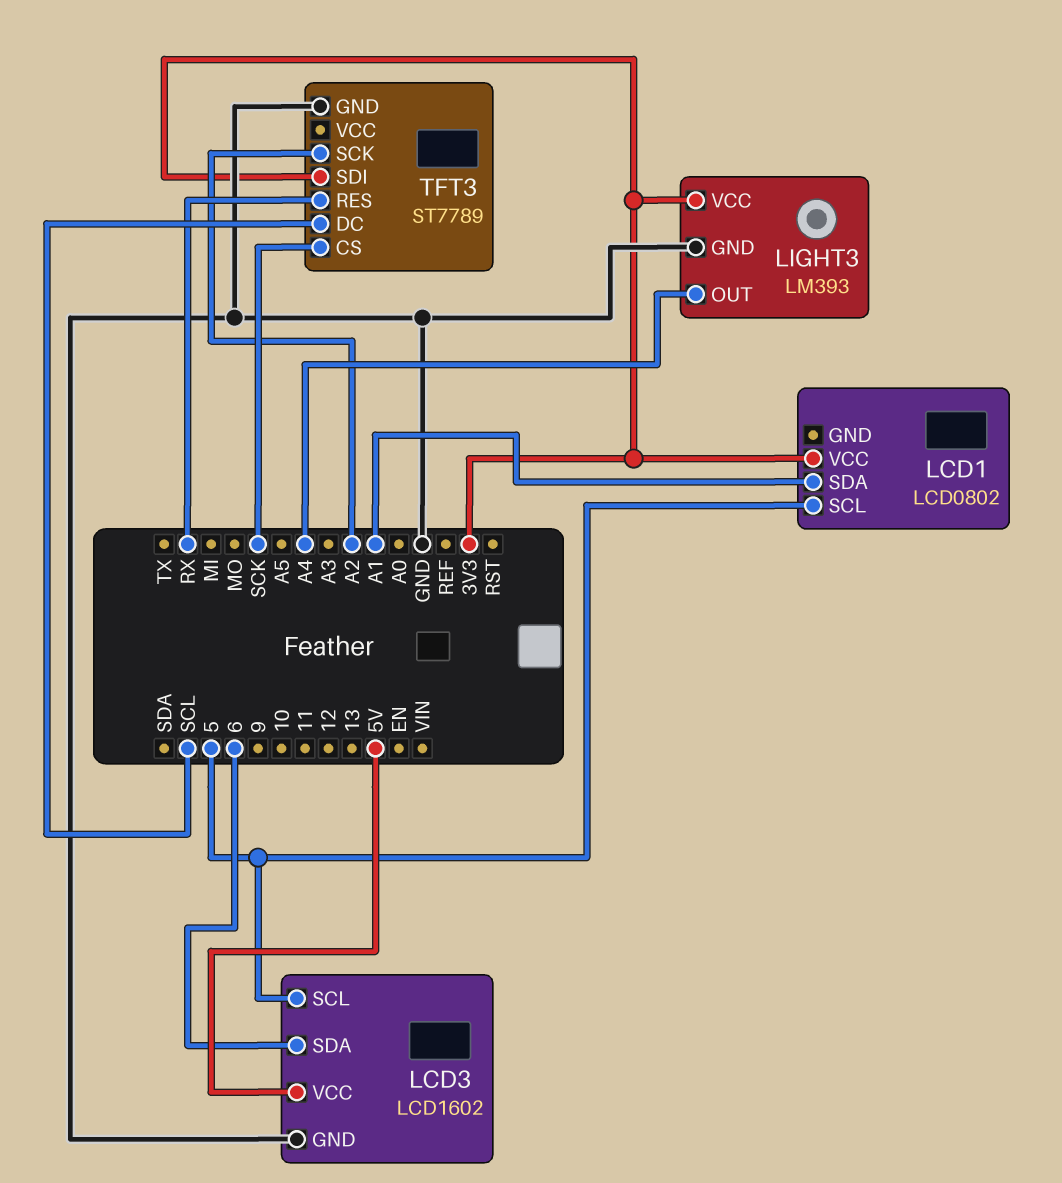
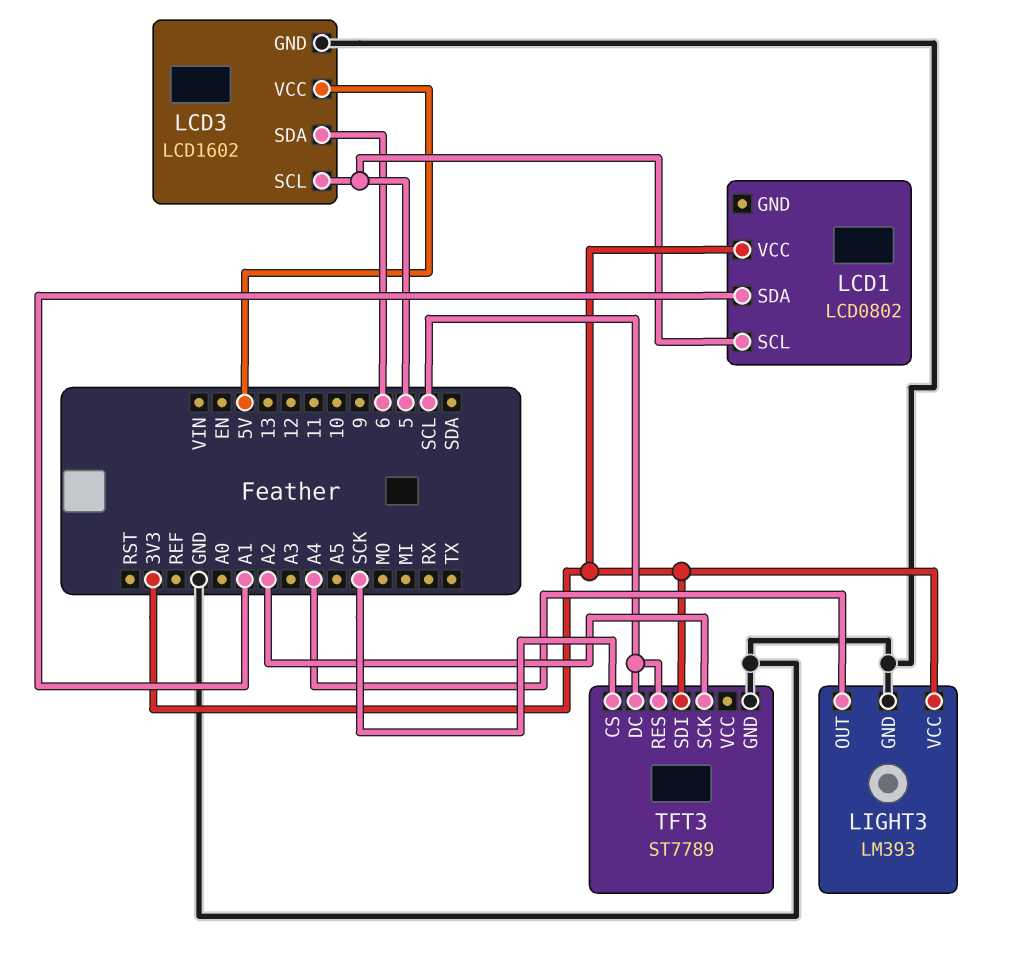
TFT3 pin RES: RX -> SCL

